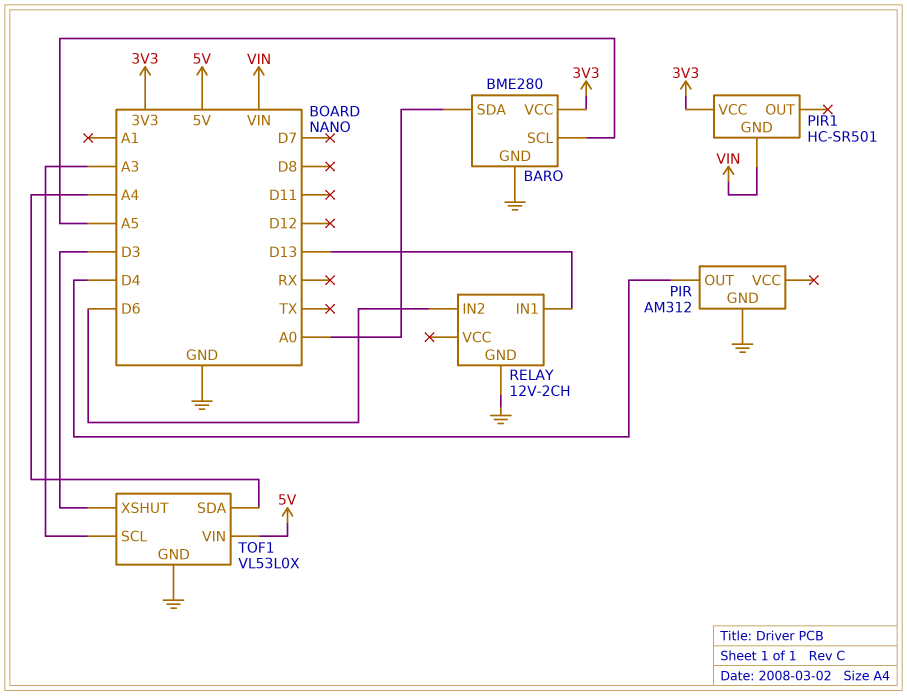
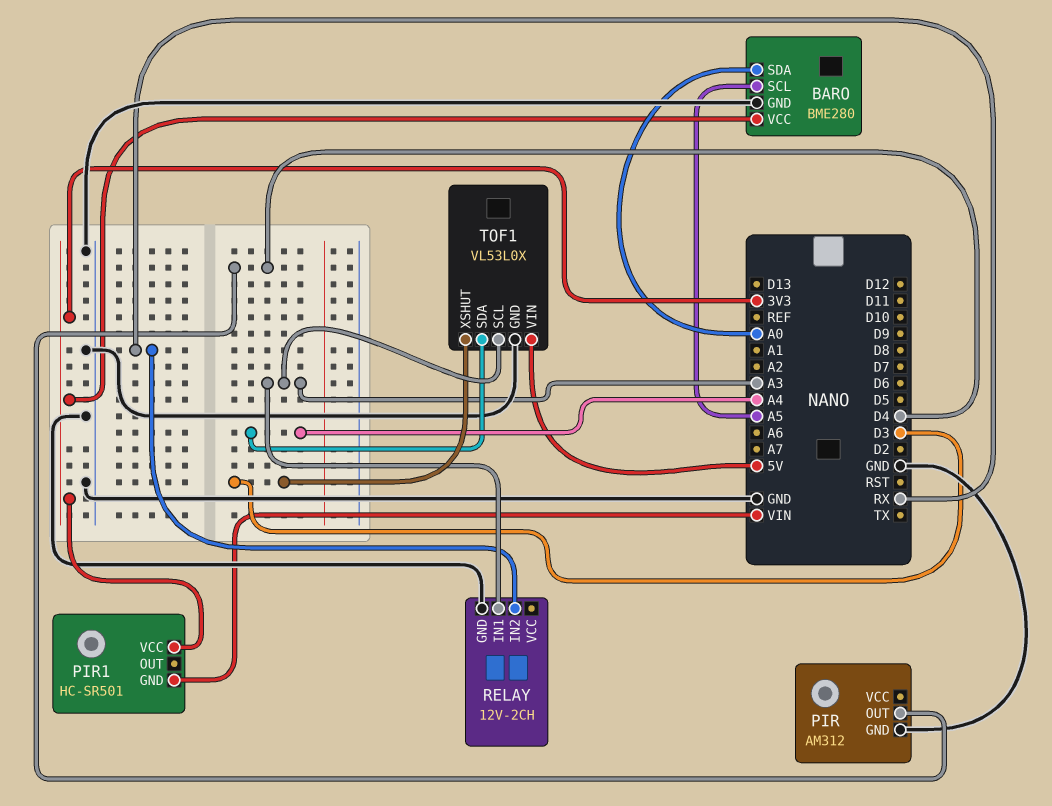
RELAY pin IN1: D13 -> A3
RELAY pin IN2: D6 -> RX

